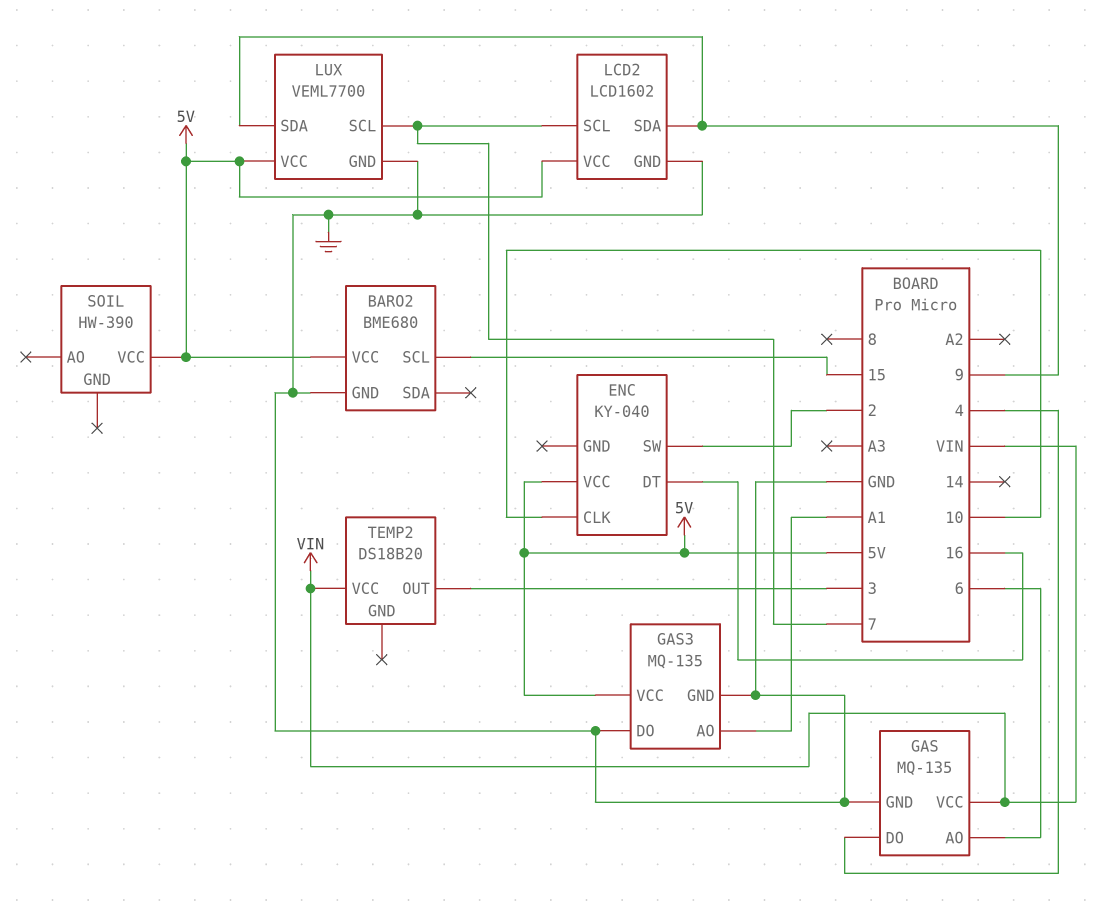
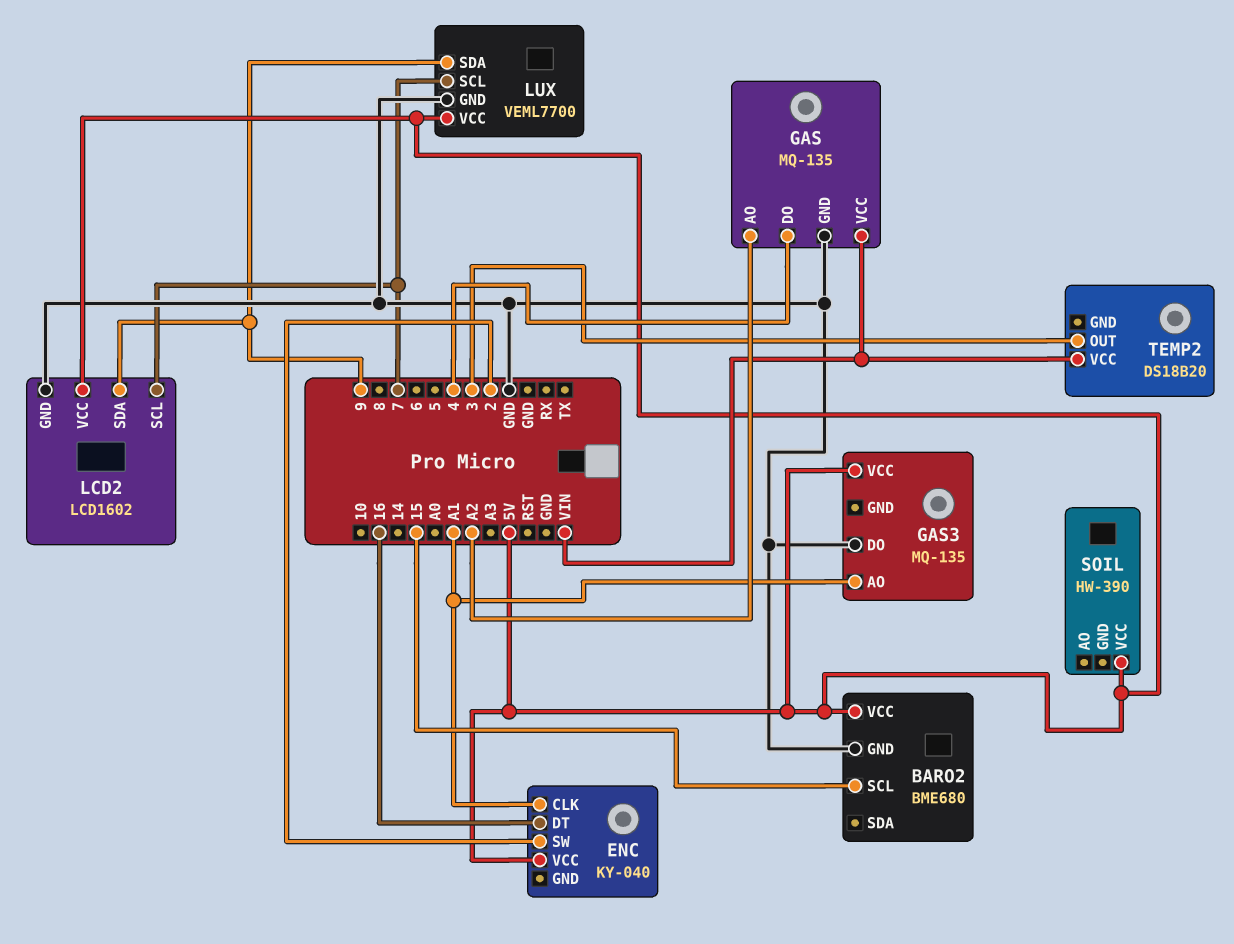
ENC pin CLK: 10 -> A1
GAS pin AO: 6 -> A2
GAS3 pin GND: GND -> none

